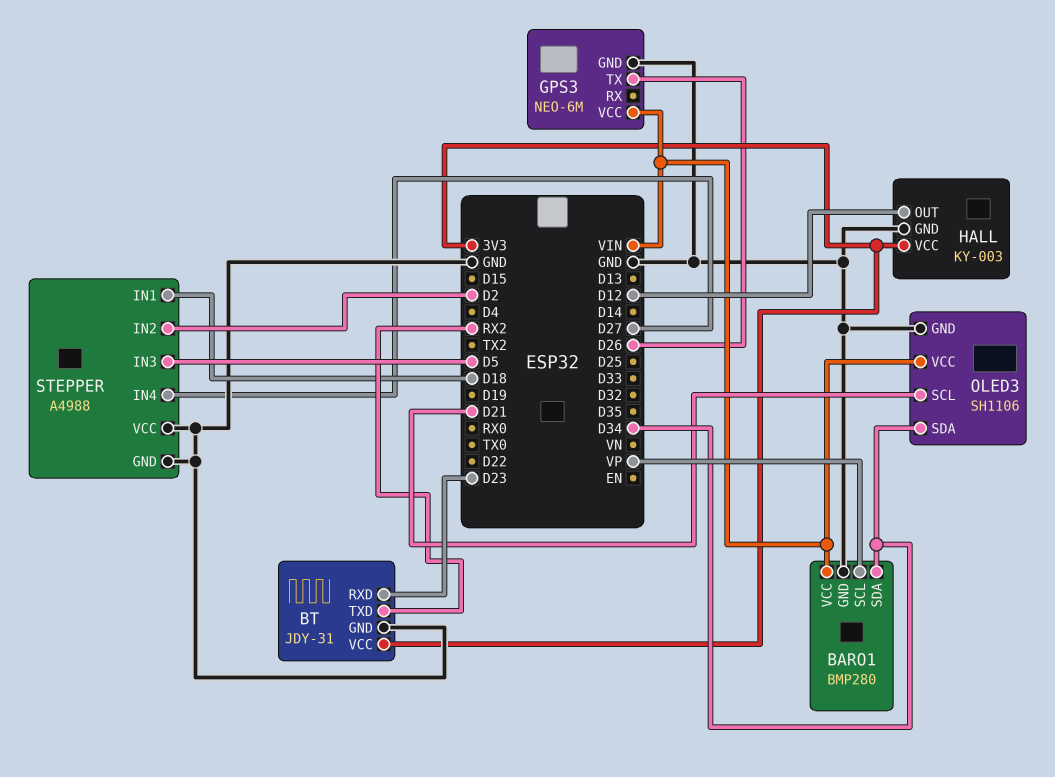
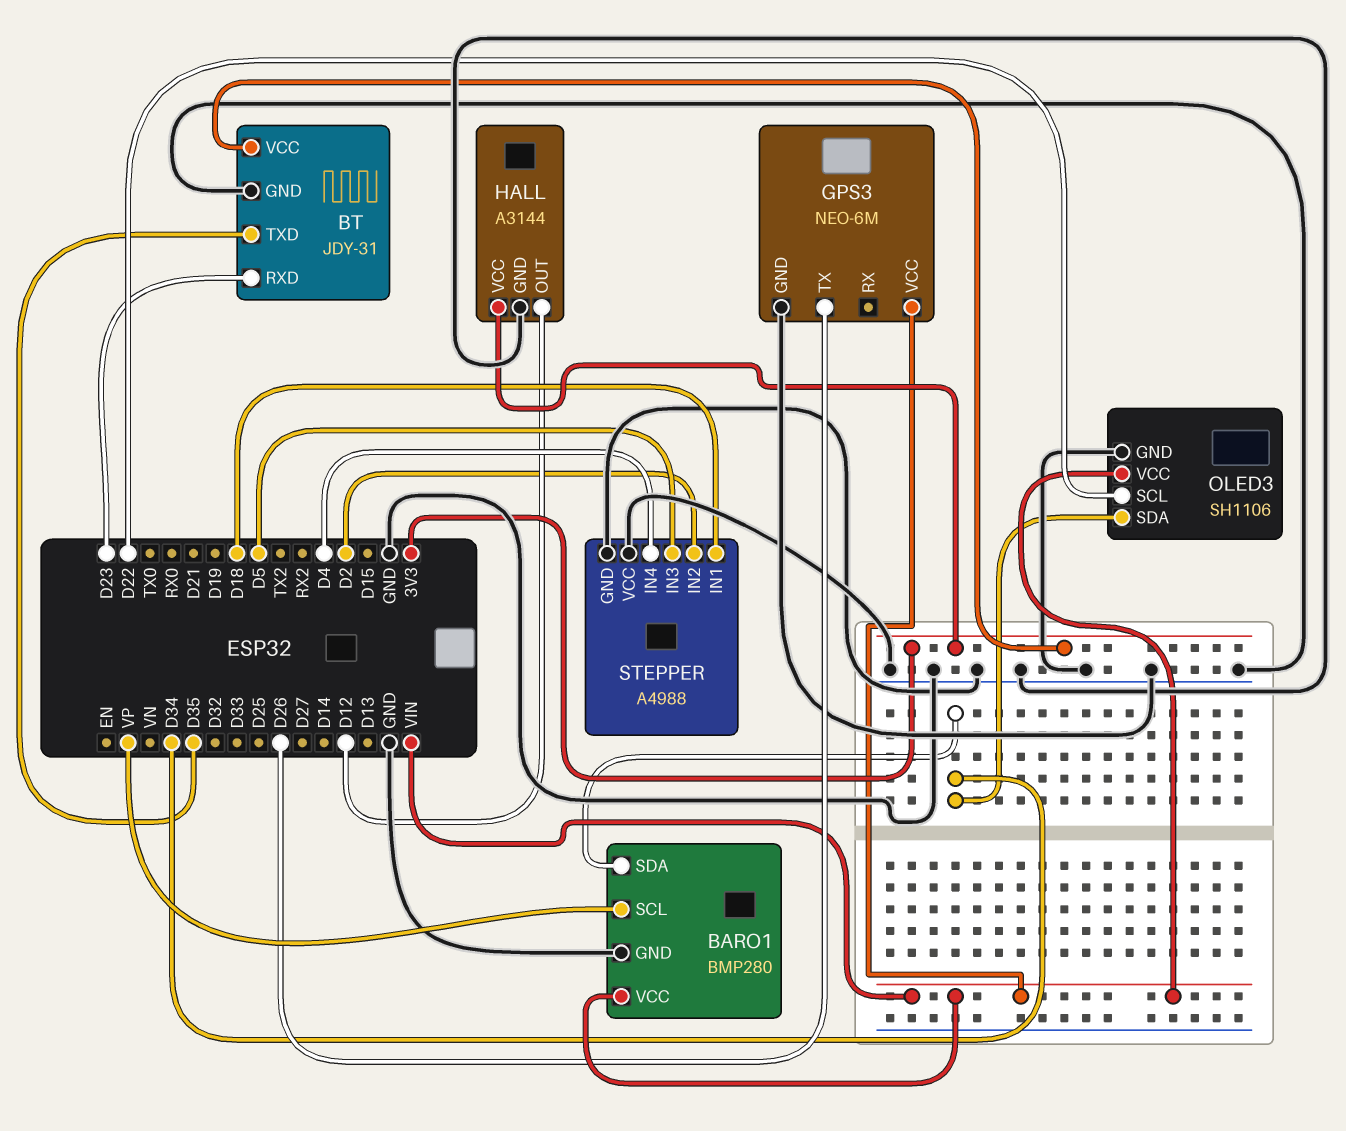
BT pin TXD: RX2 -> D35
HALL: KY-003 -> A3144
OLED3 pin SCL: D21 -> D22
STEPPER pin IN4: D27 -> D4

